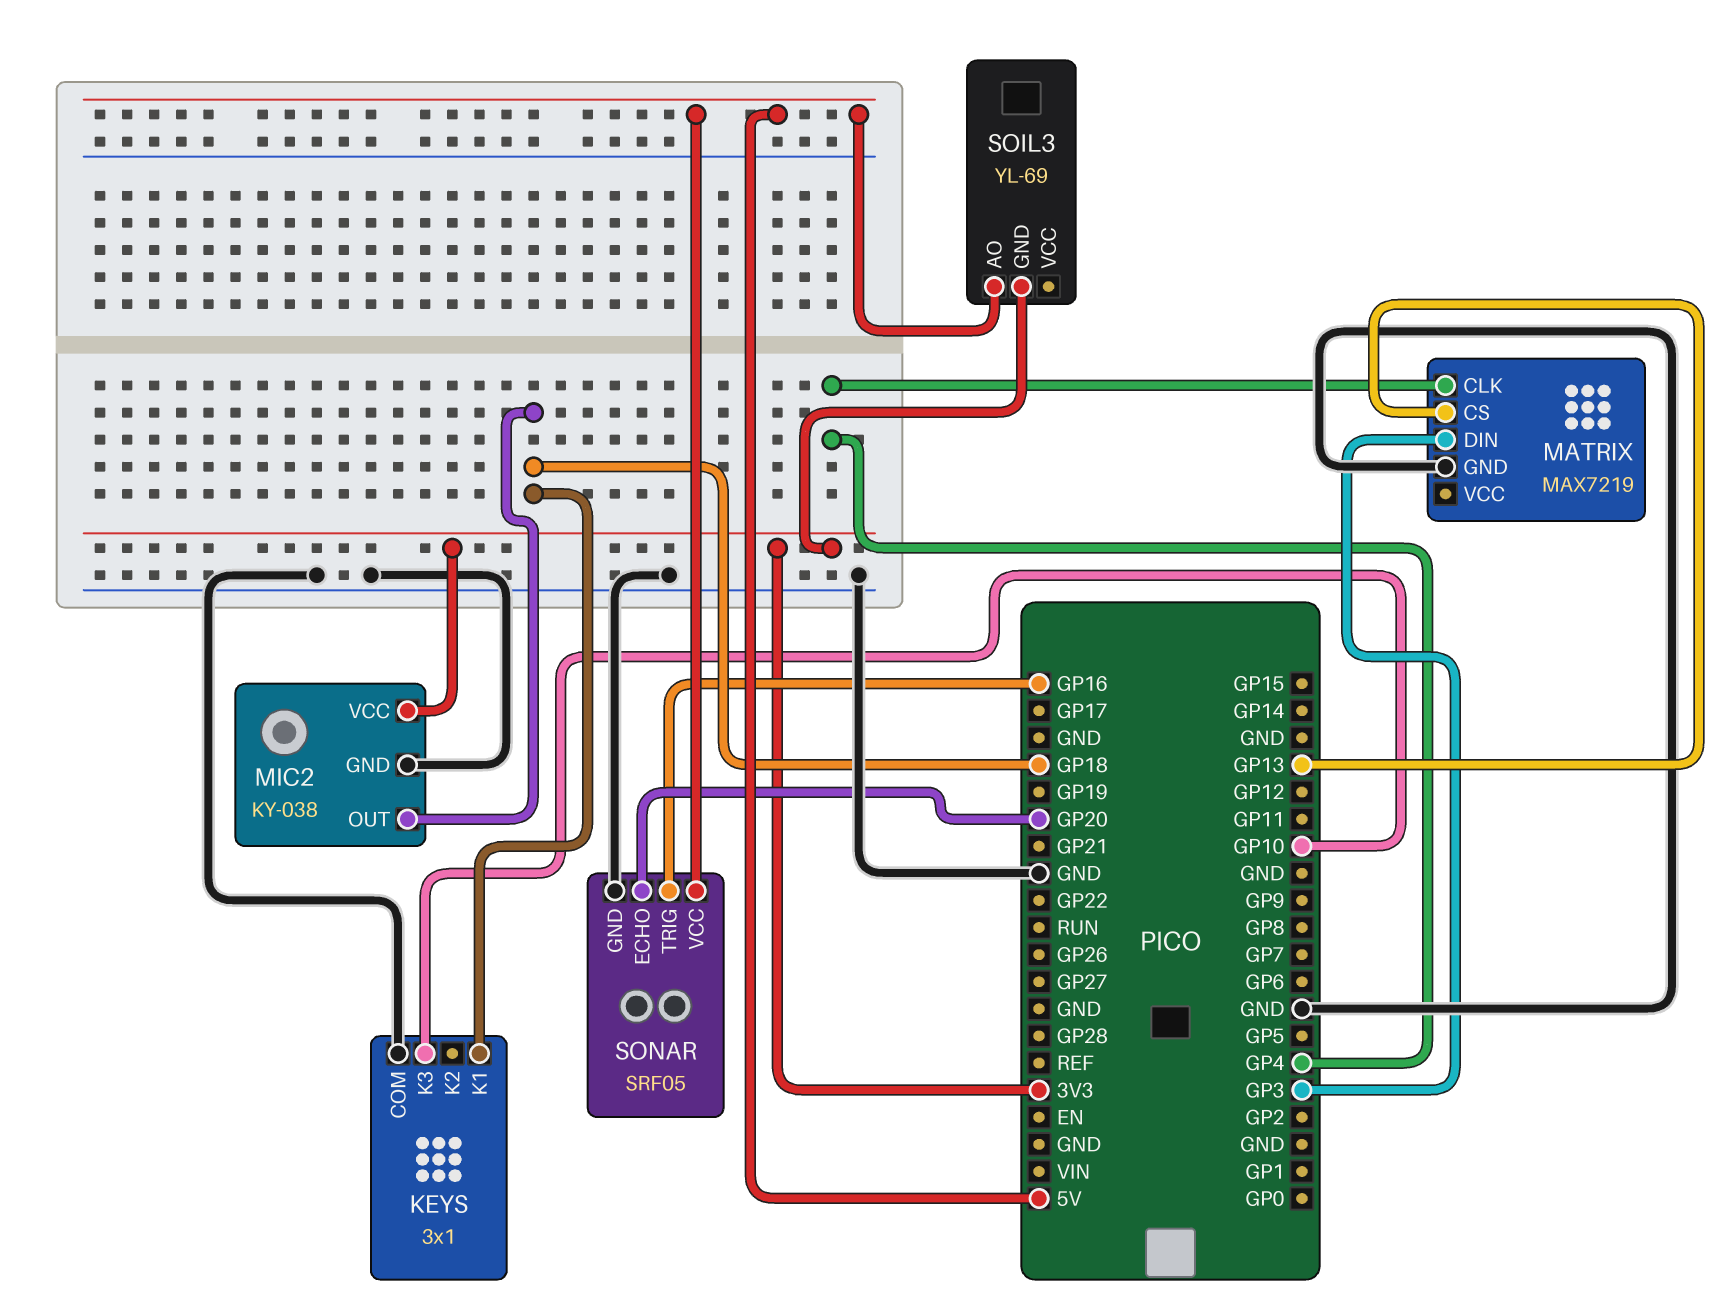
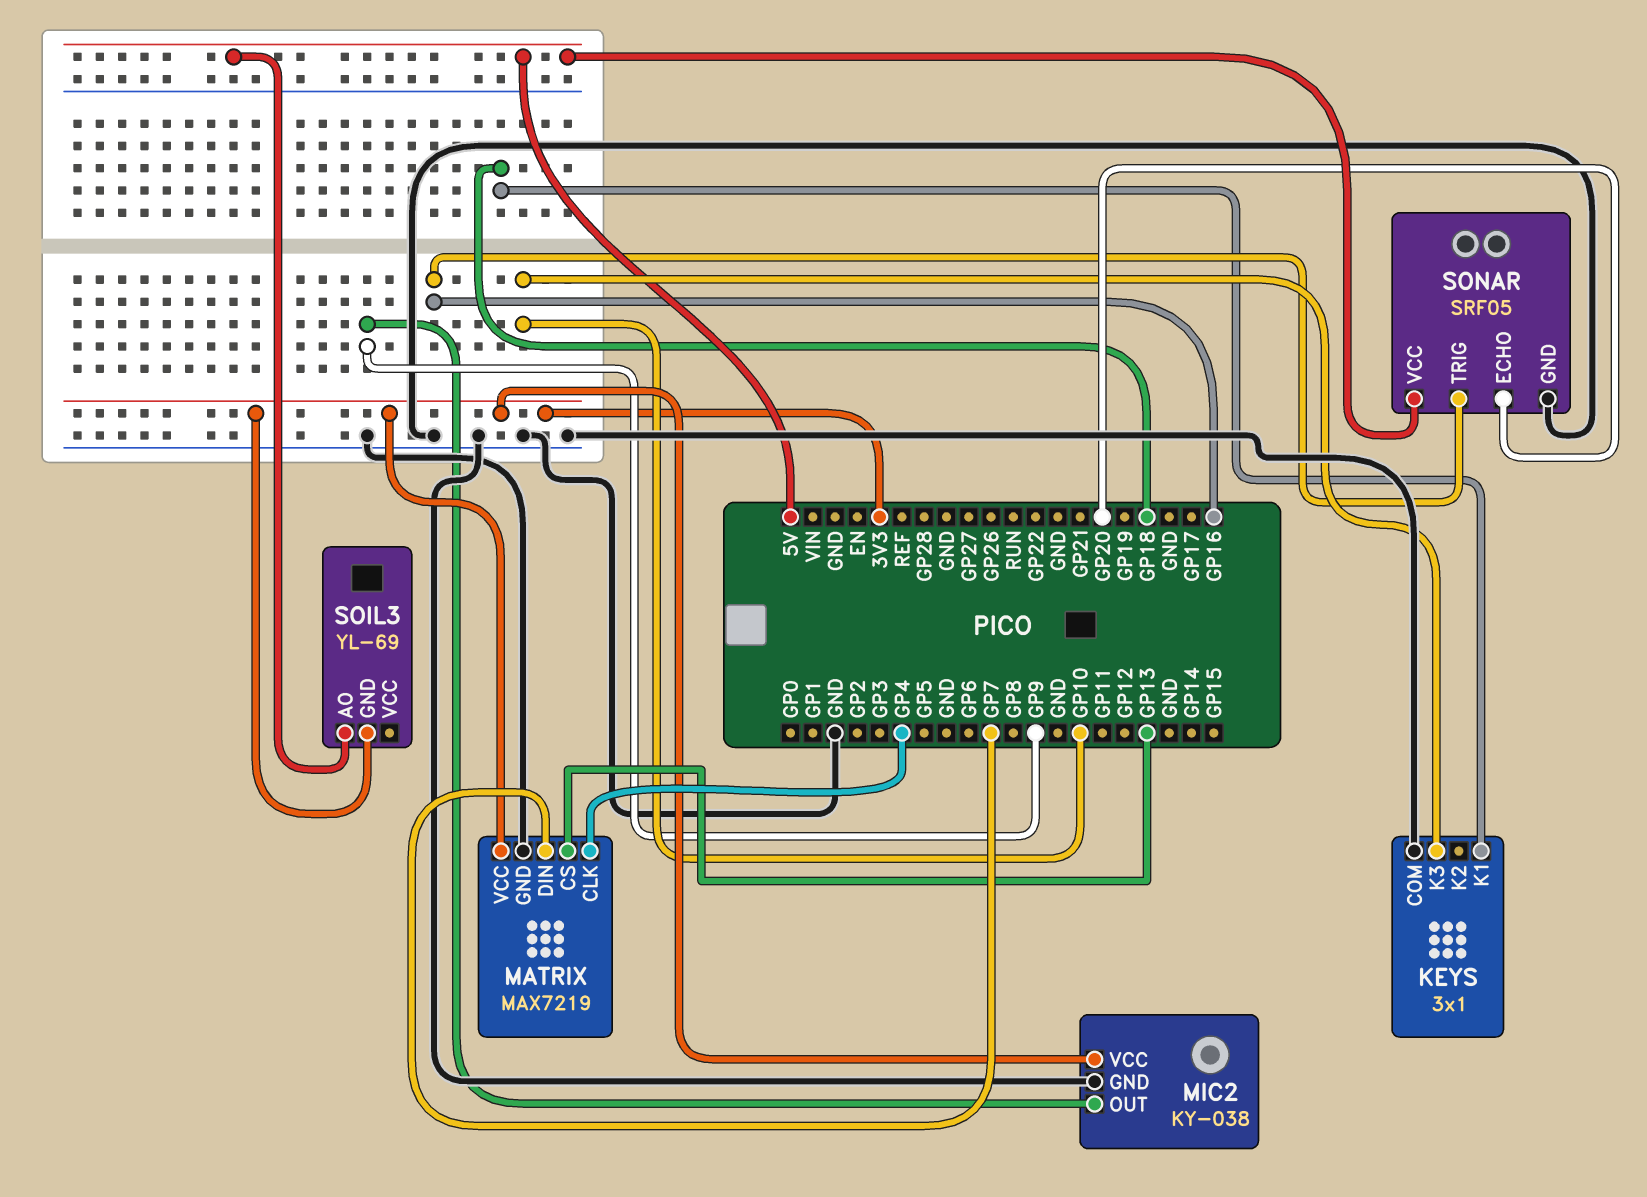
MATRIX pin DIN: GP3 -> GP7
MATRIX pin VCC: none -> 3V3
MIC2 pin OUT: GP18 -> GP9

